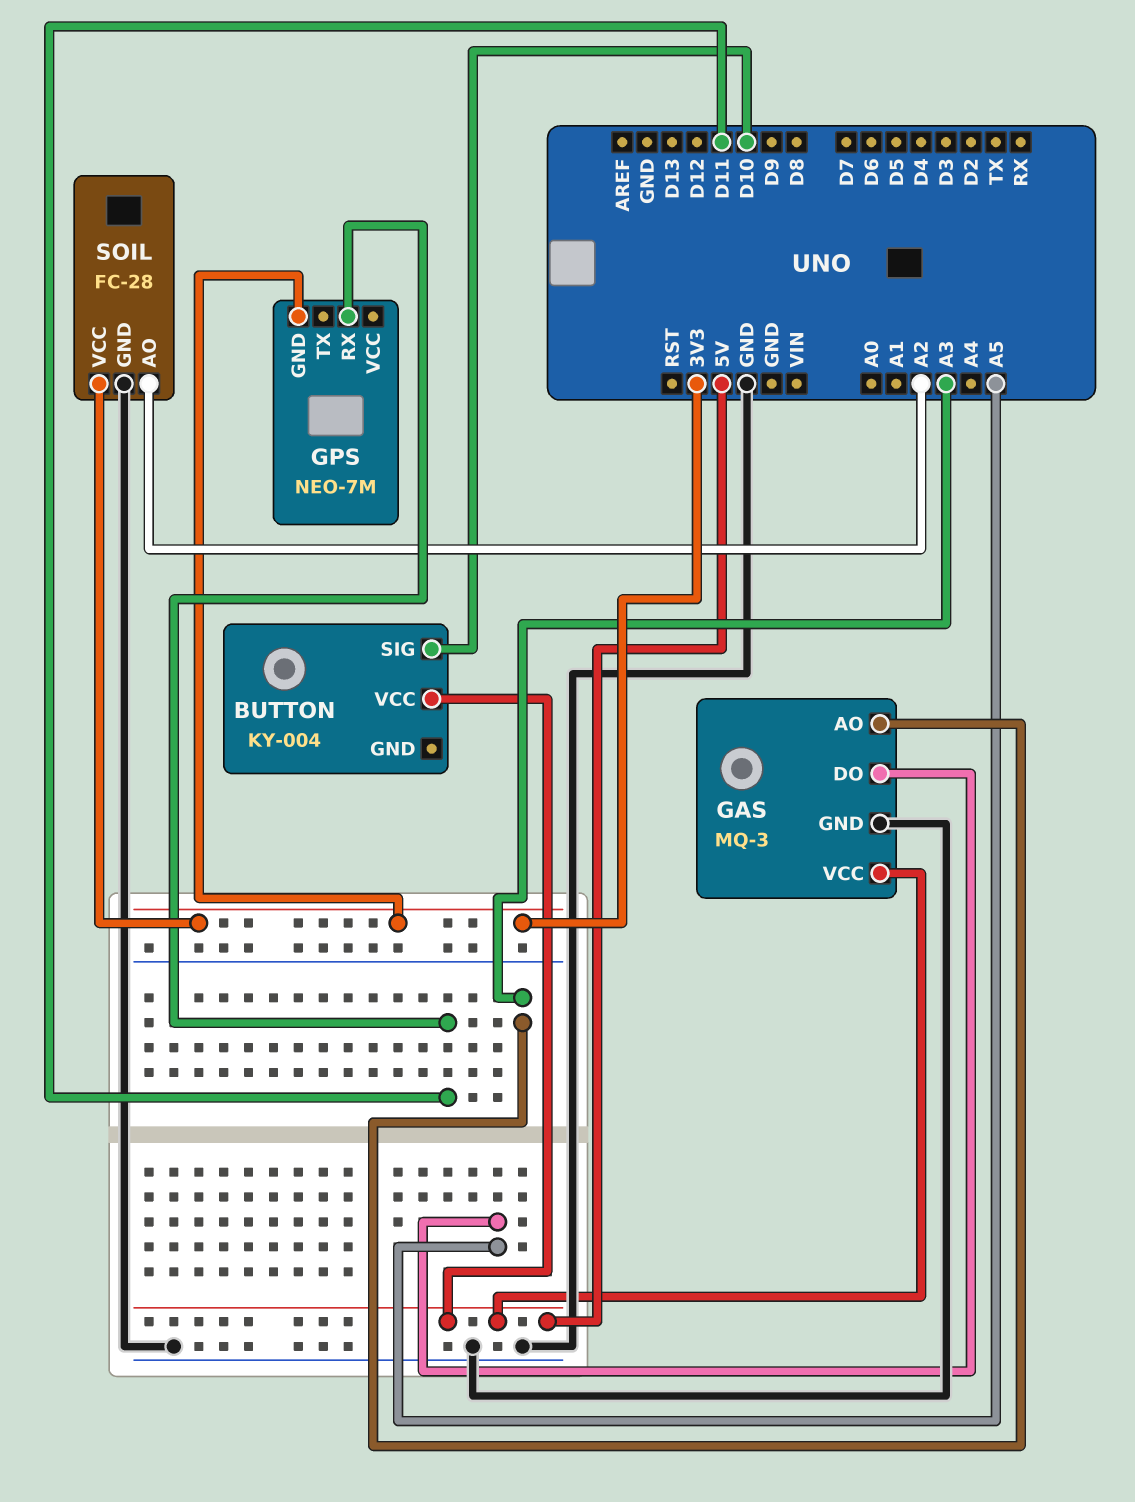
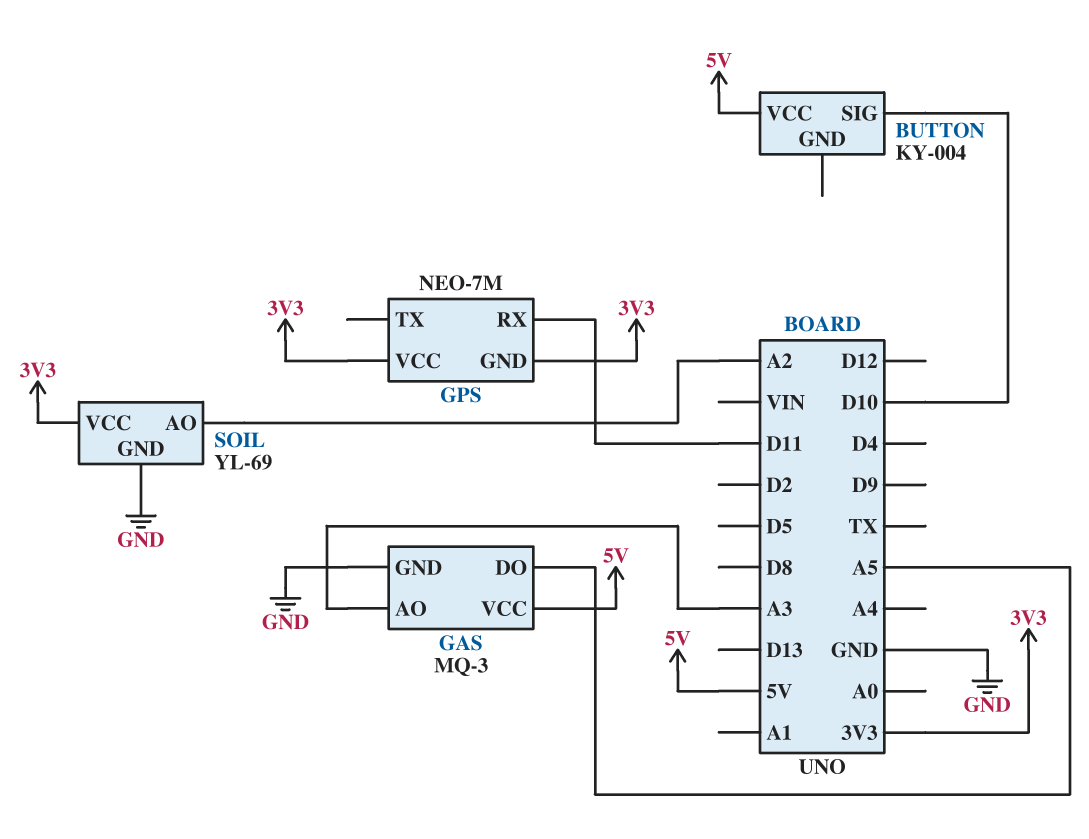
GPS pin VCC: none -> 3V3
SOIL: FC-28 -> YL-69

